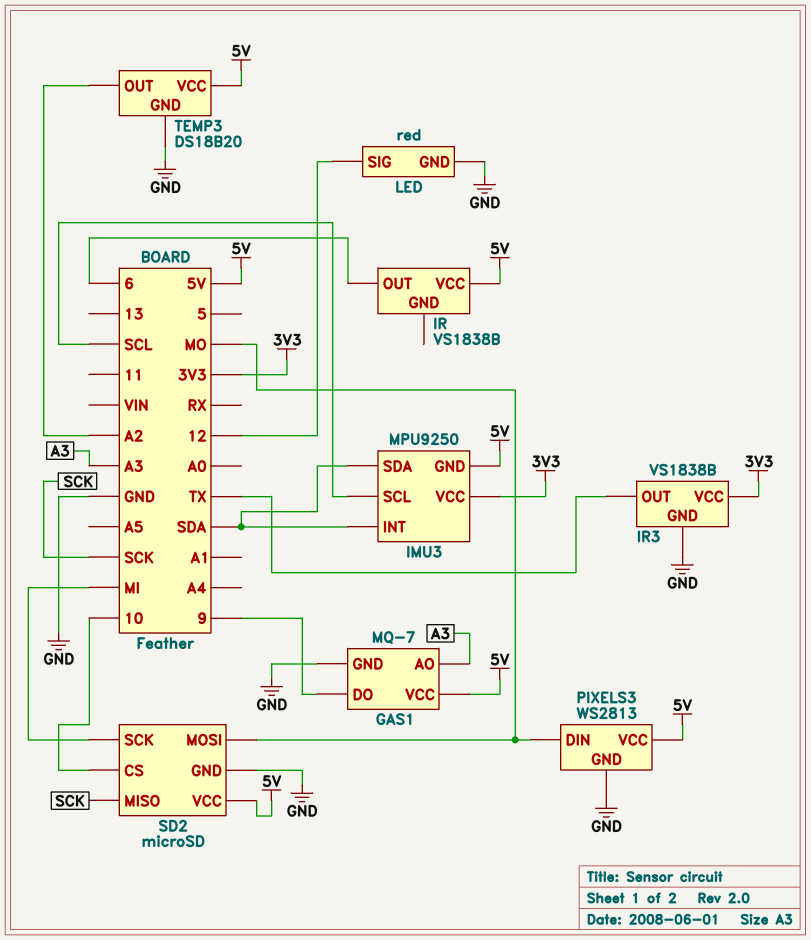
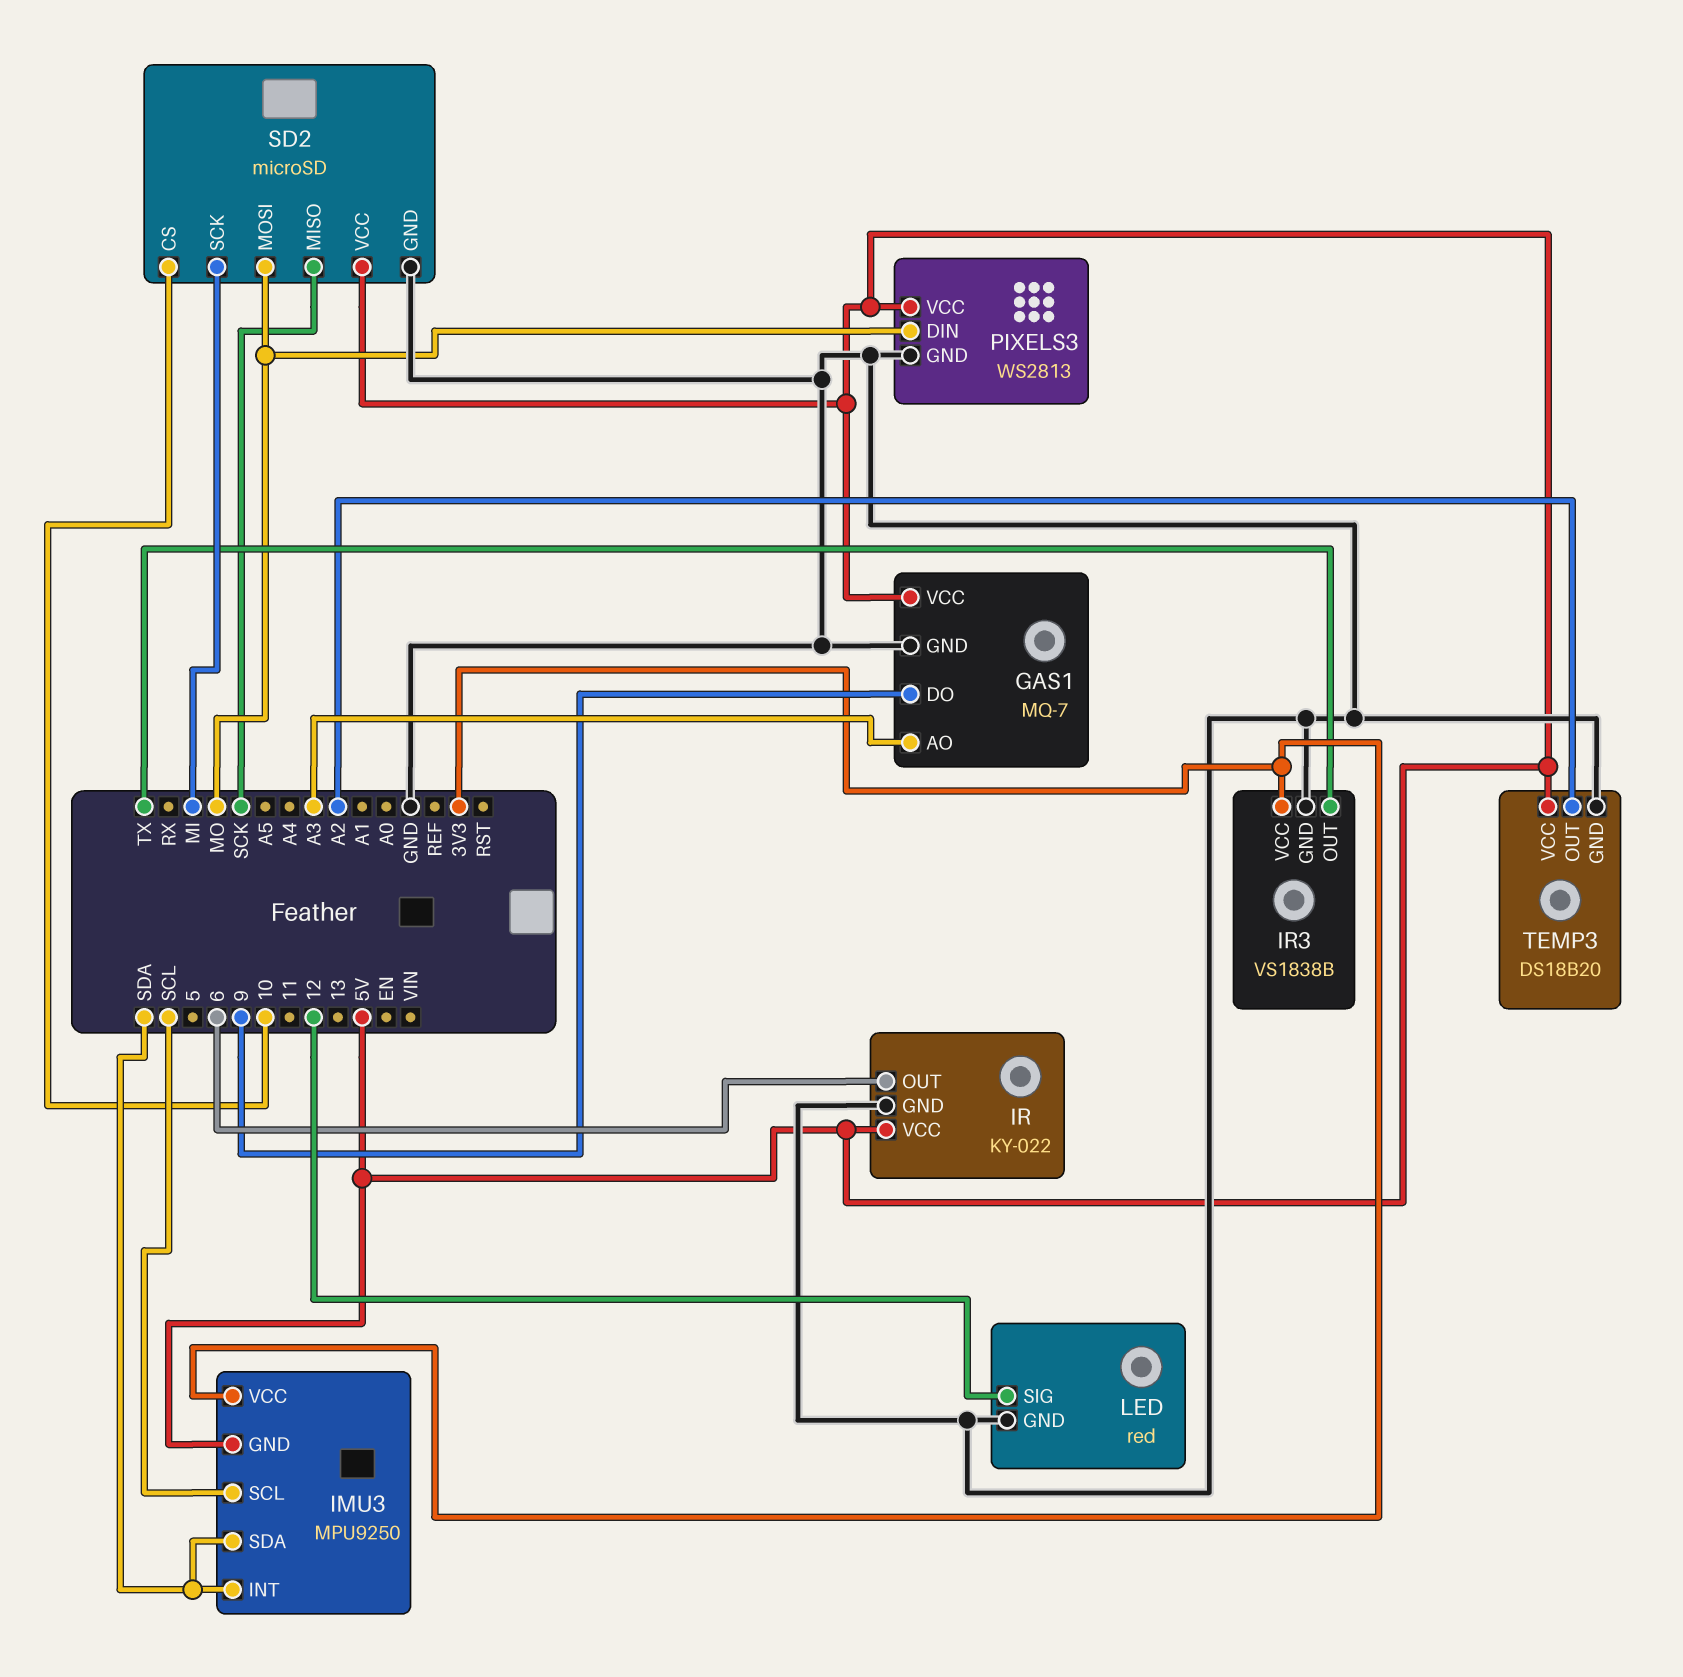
IR: VS1838B -> KY-022
IR pin GND: none -> GND

